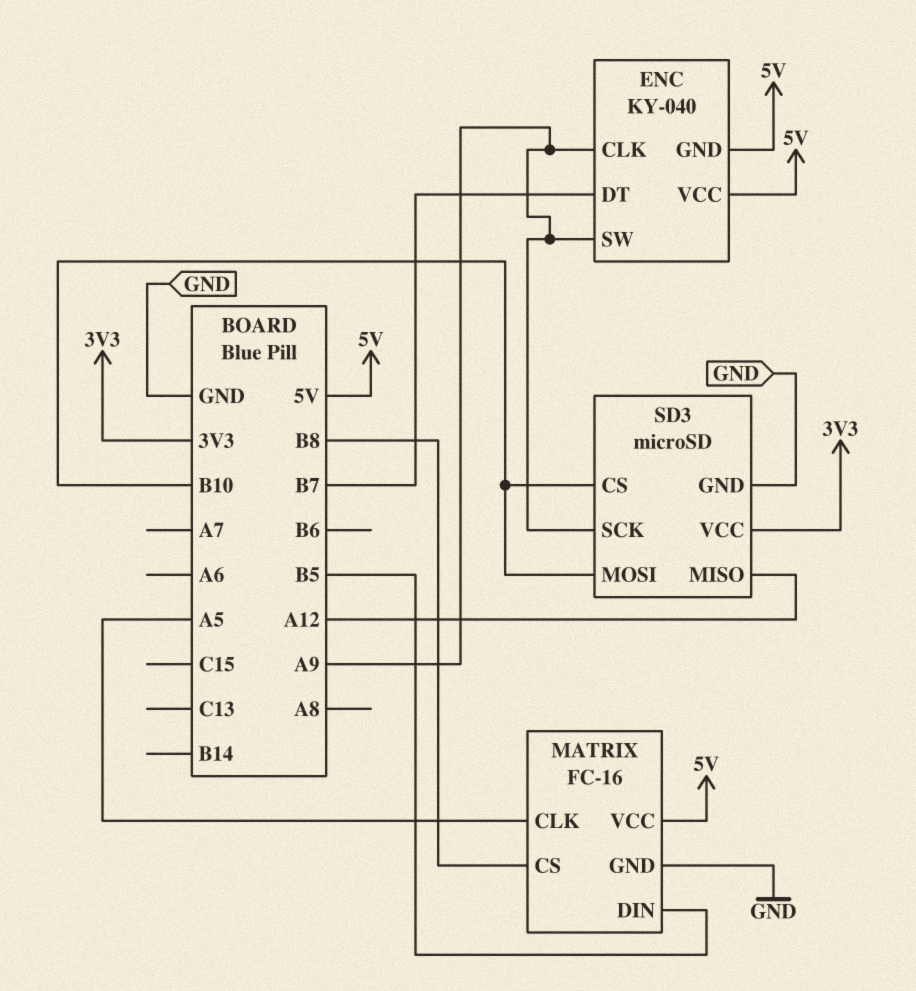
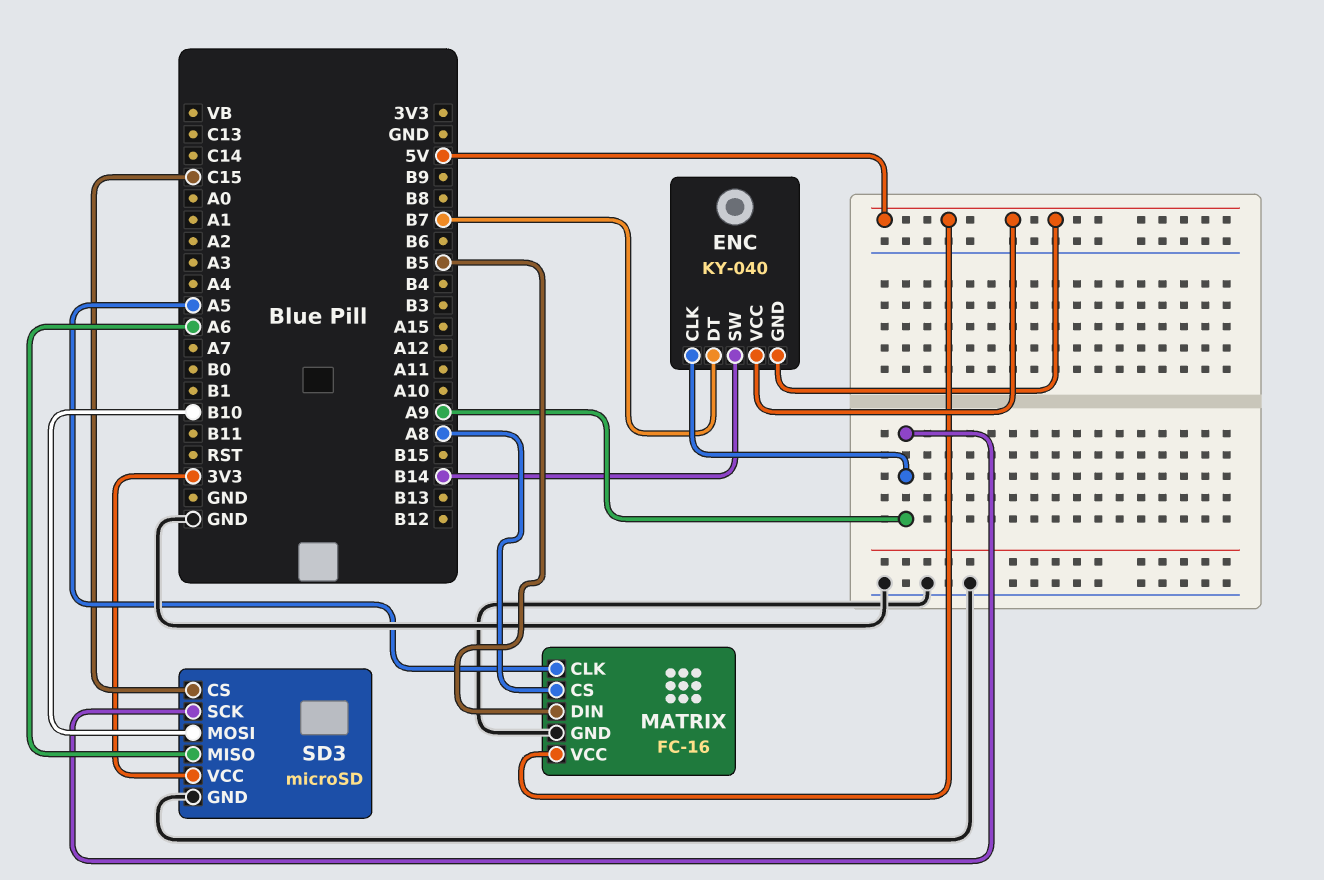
ENC pin SW: A9 -> B14
MATRIX pin CS: B8 -> A8
SD3 pin CS: B10 -> C15
SD3 pin MISO: A12 -> A6

